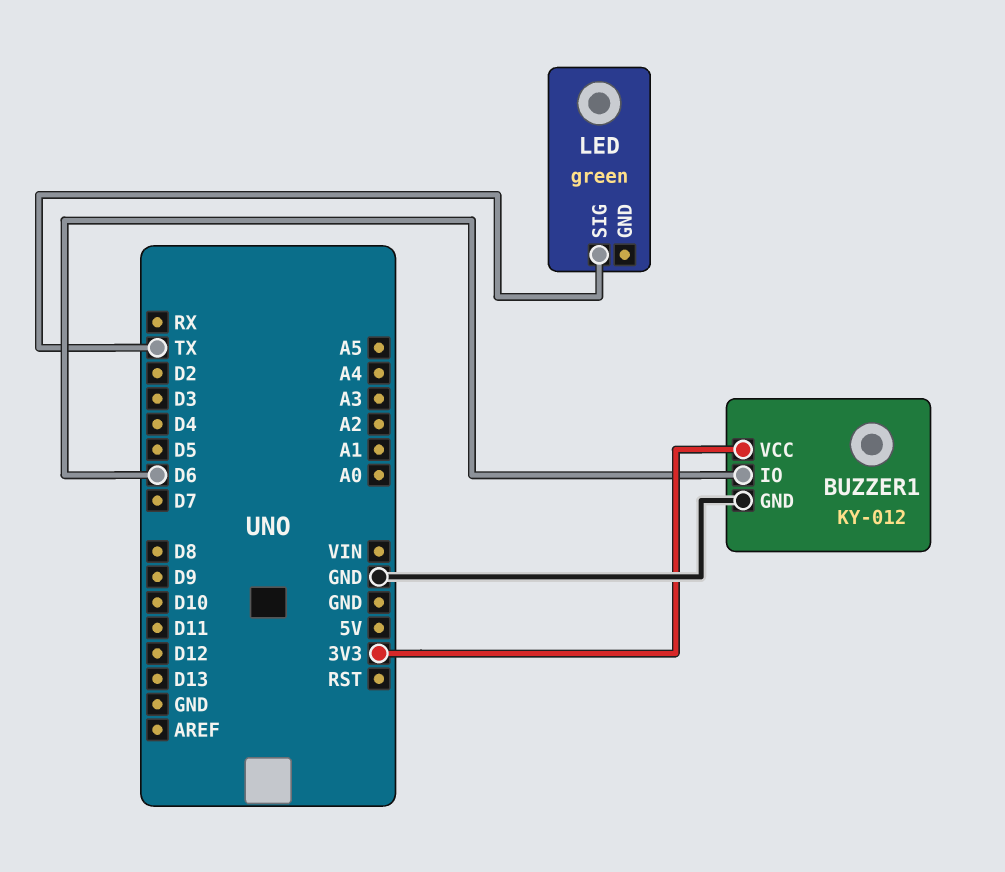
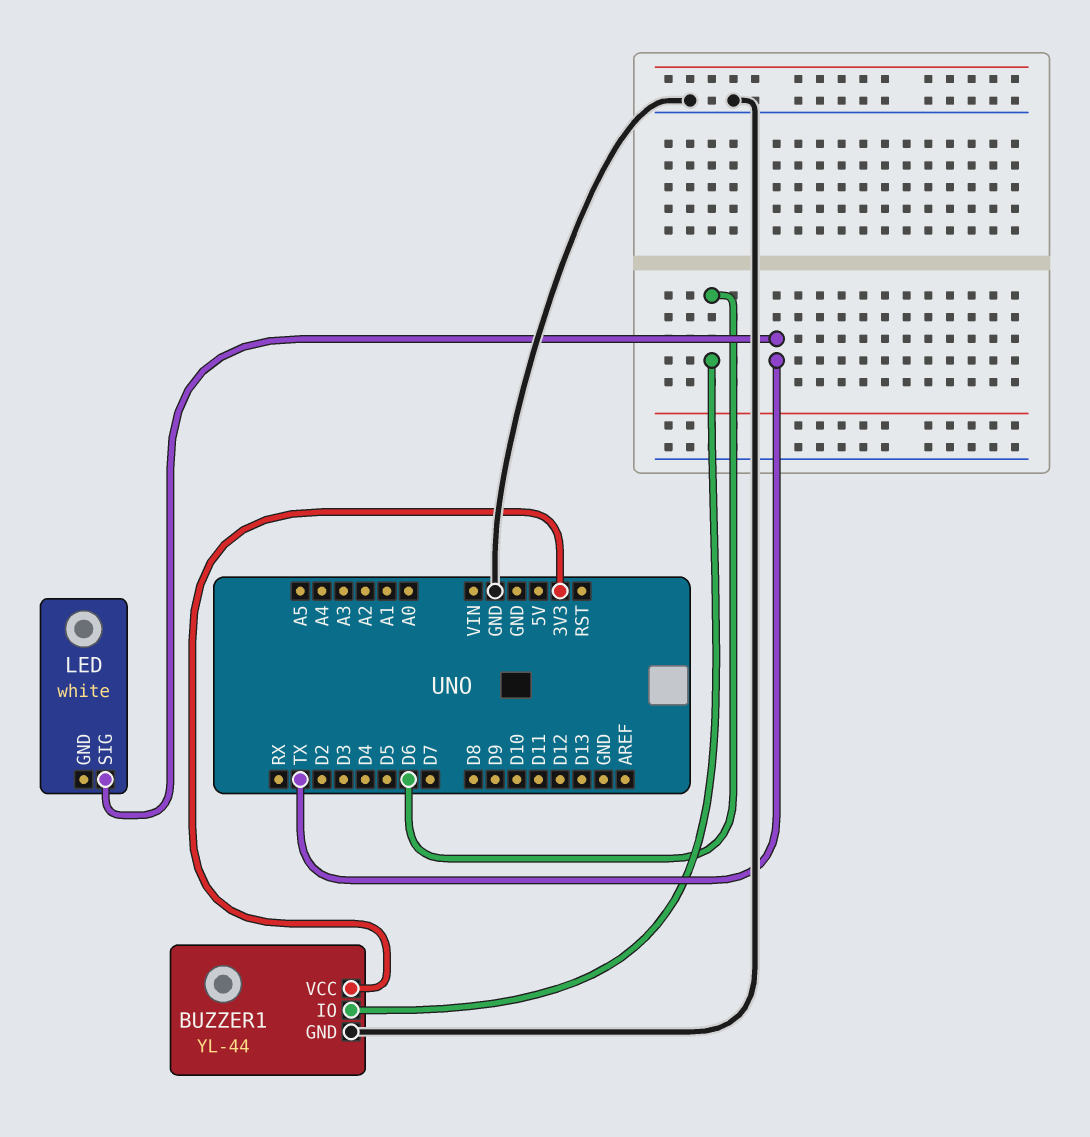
BUZZER1: KY-012 -> YL-44
LED: green -> white

